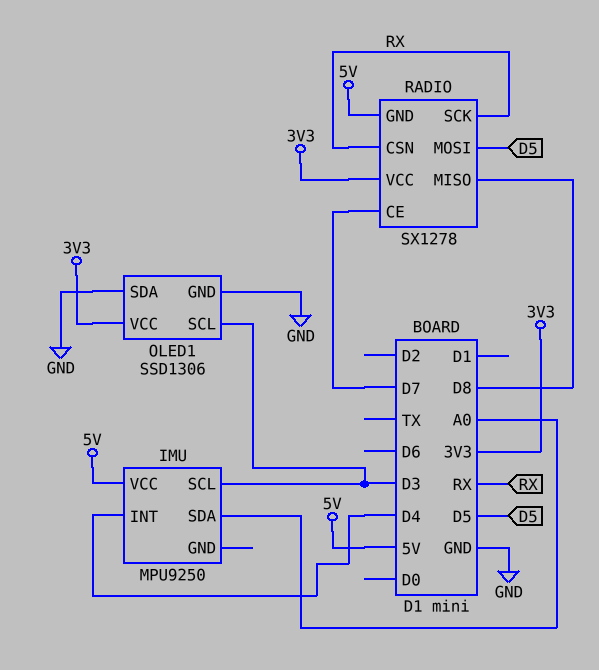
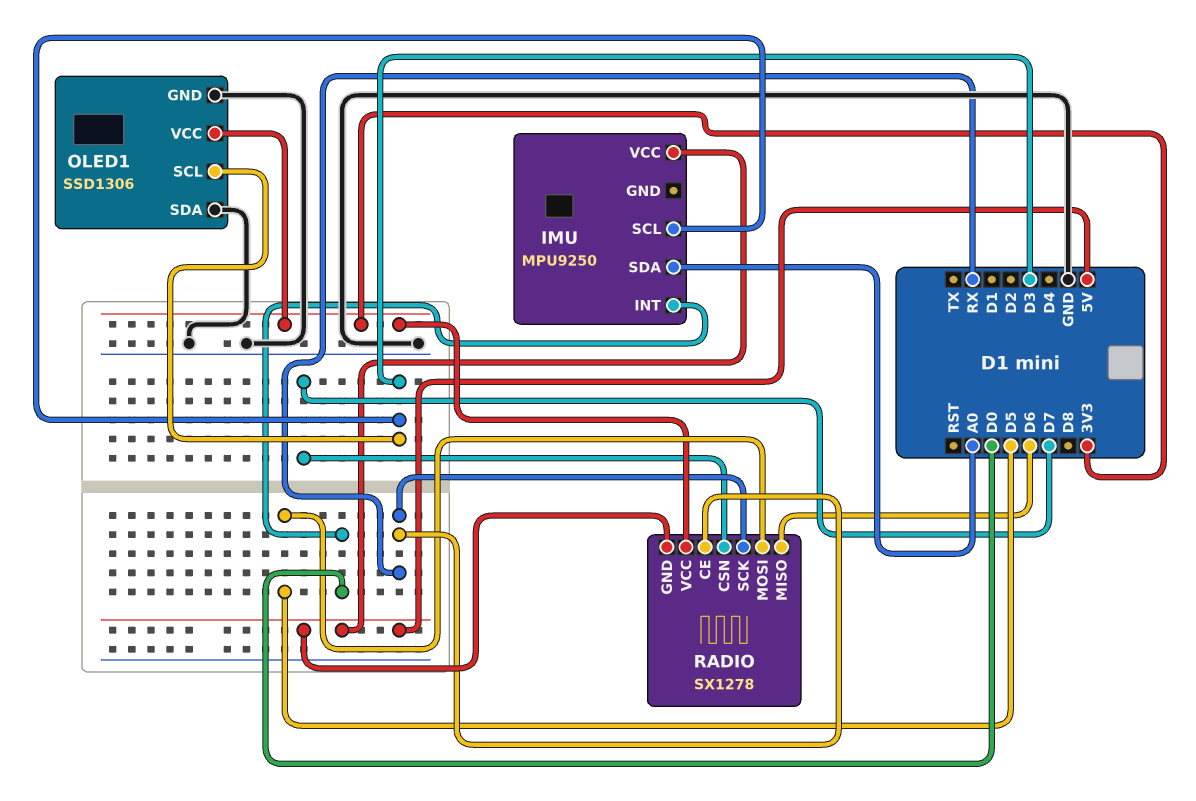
IMU pin INT: D4 -> D0
RADIO pin CE: D7 -> RX
RADIO pin CSN: RX -> D7
RADIO pin MISO: D8 -> D6

